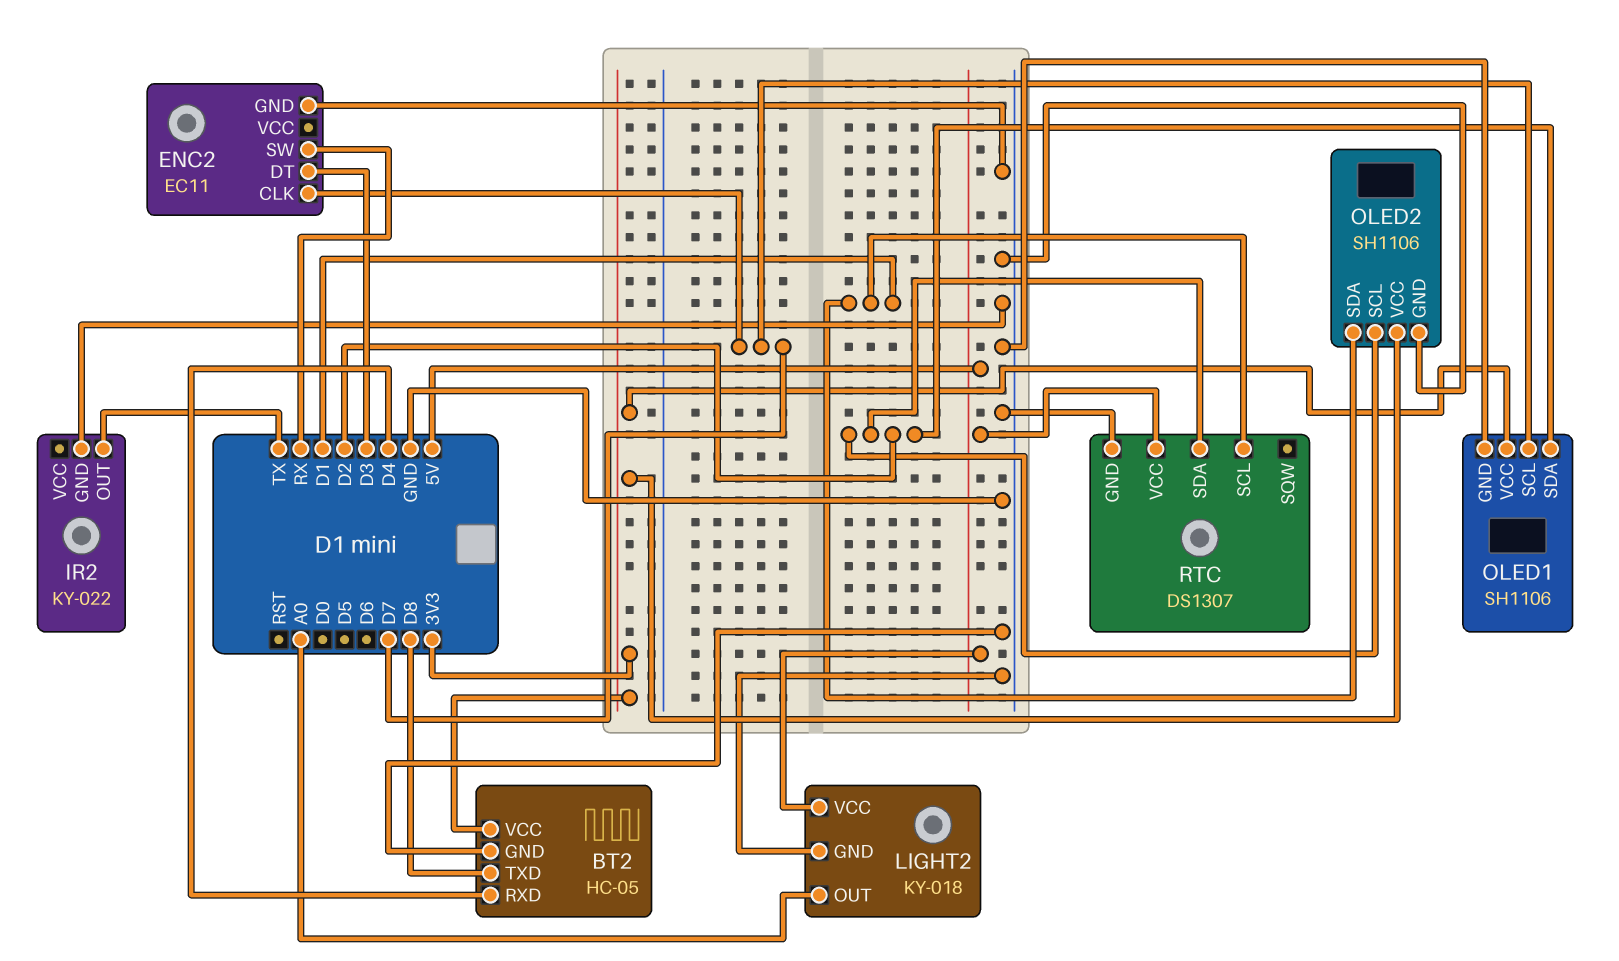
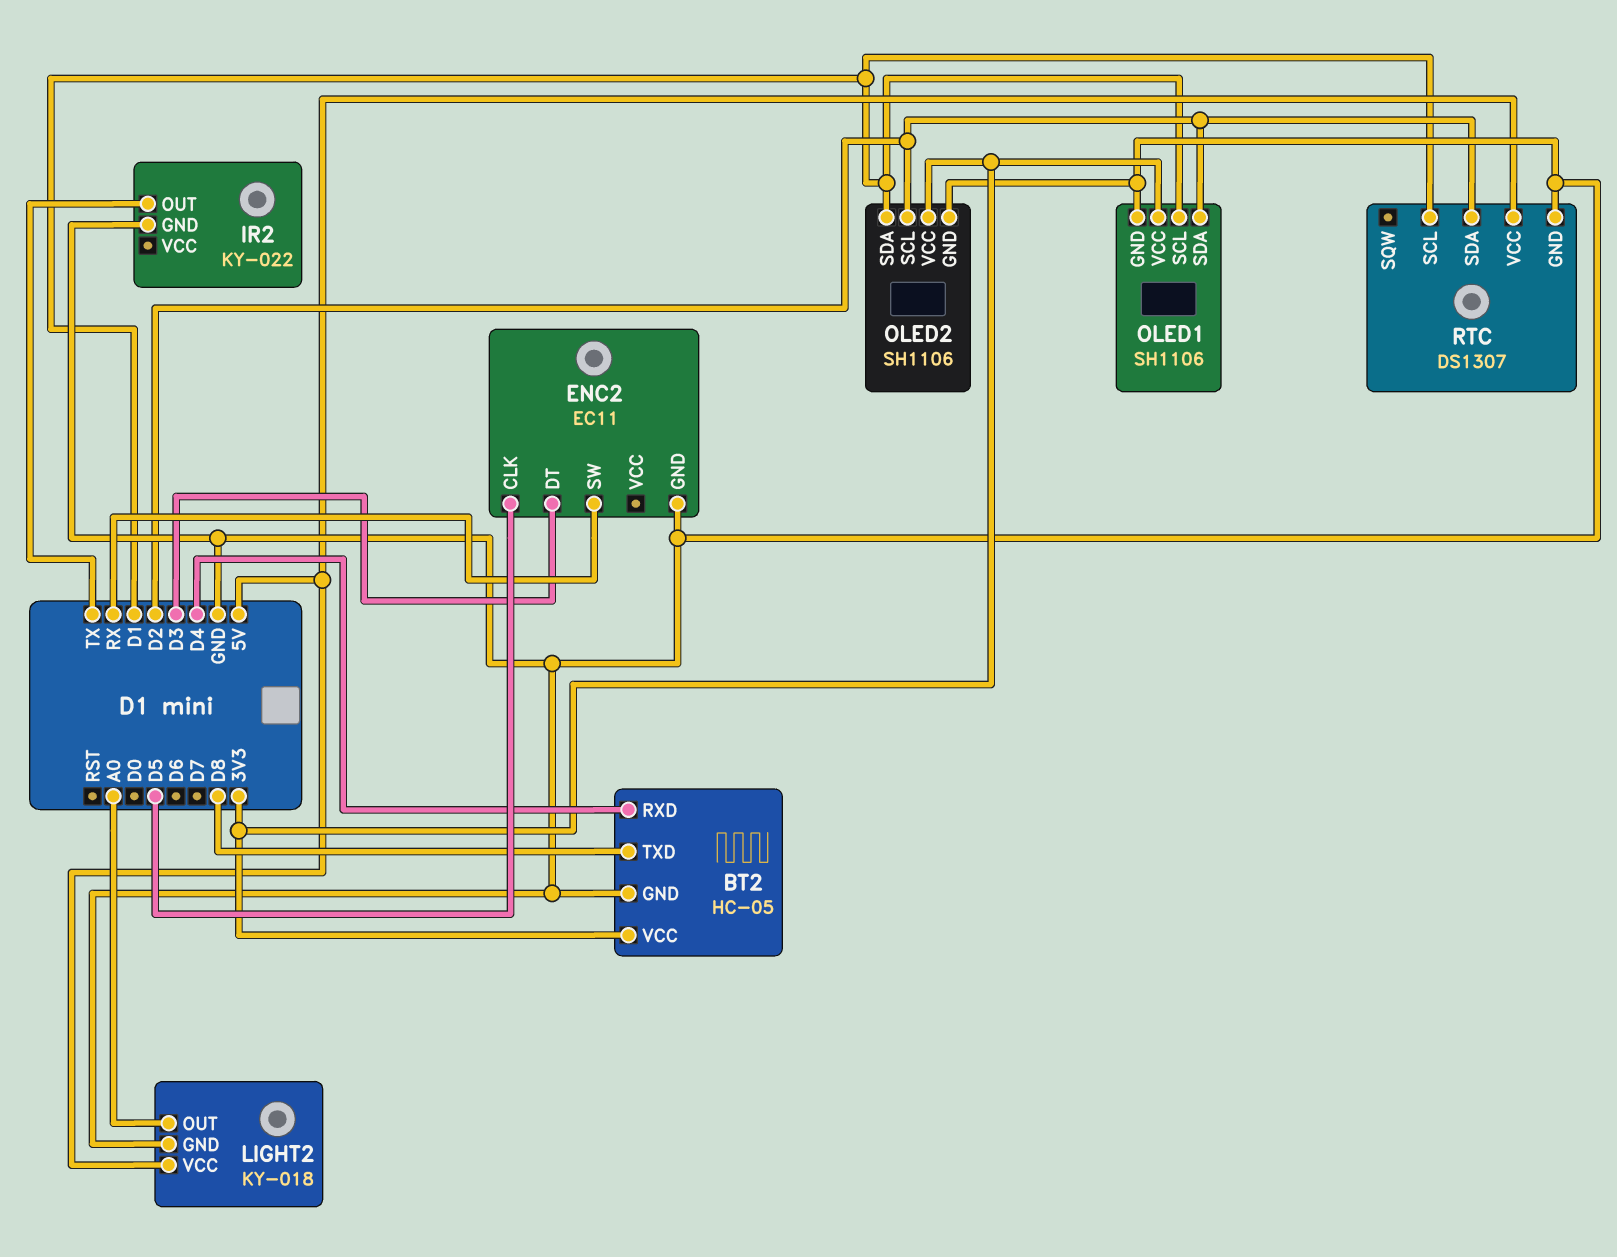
ENC2 pin CLK: D7 -> D5
OLED1 pin SCL: D7 -> D1

